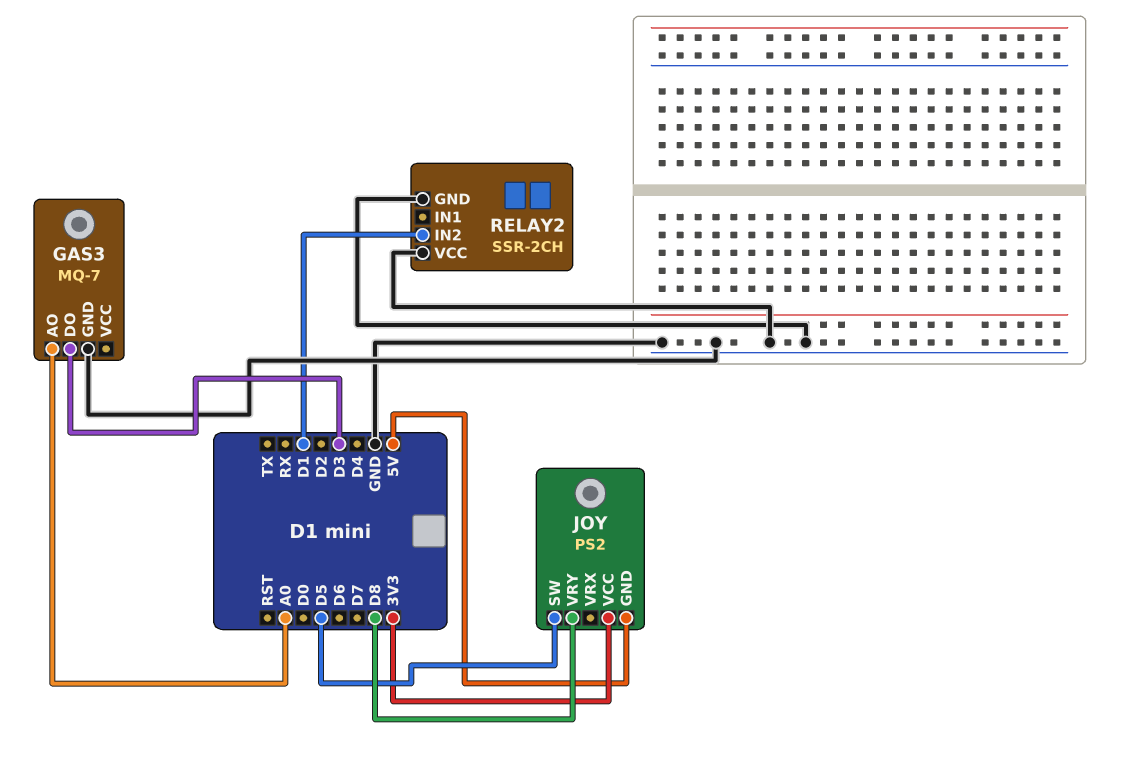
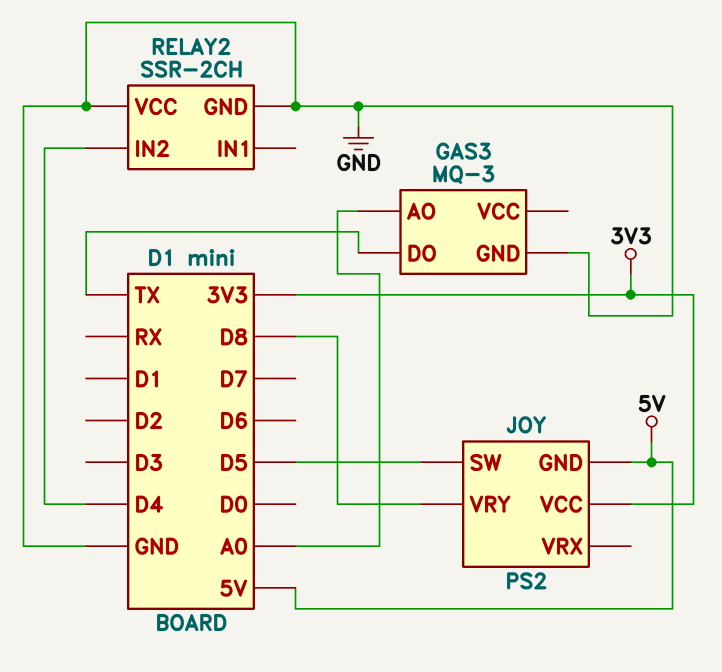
GAS3: MQ-7 -> MQ-3
GAS3 pin DO: D3 -> TX
RELAY2 pin IN2: D1 -> D4

